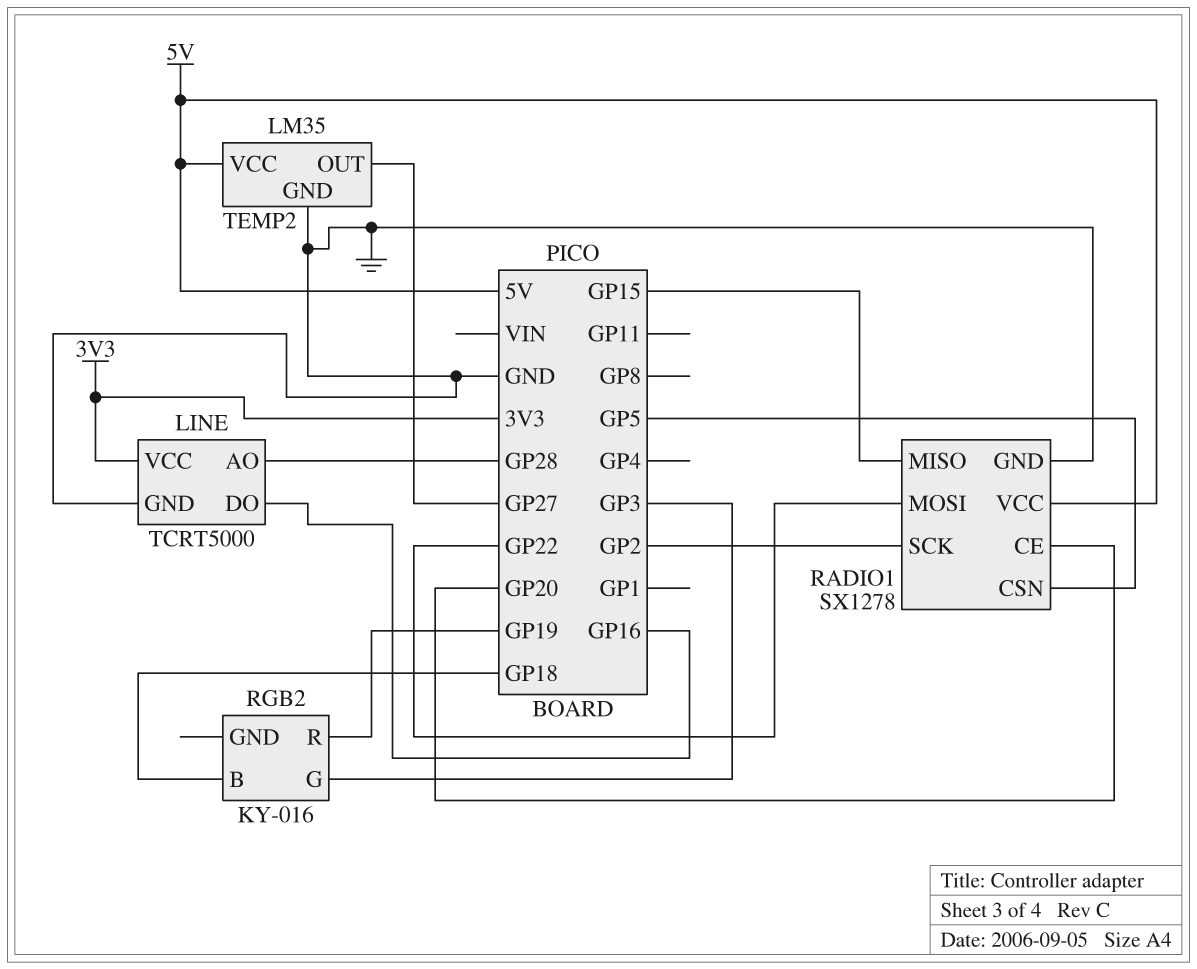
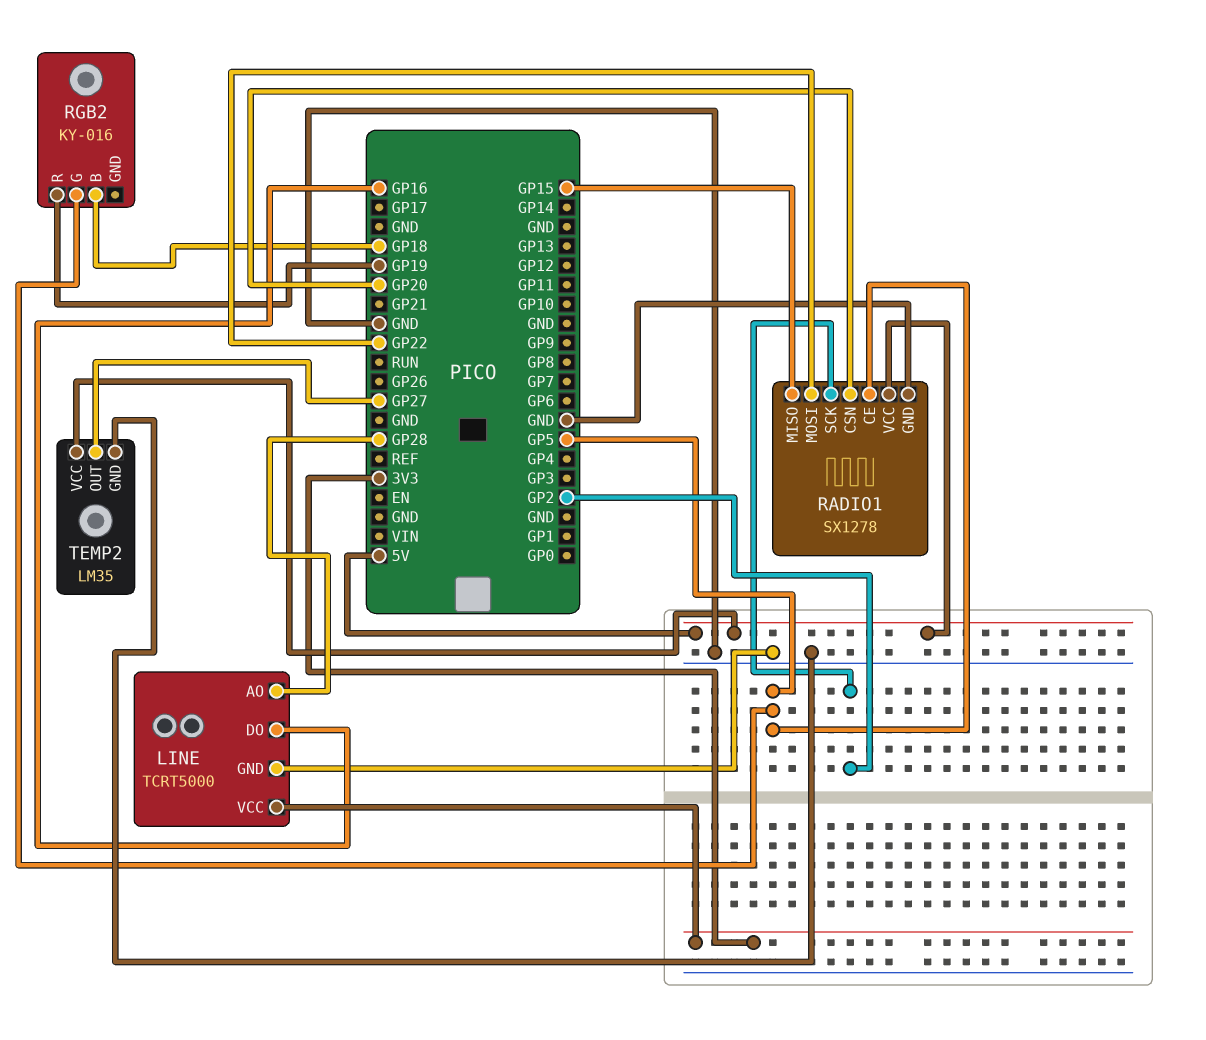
RADIO1 pin CE: GP20 -> GP5
RADIO1 pin CSN: GP5 -> GP20
RGB2 pin G: GP3 -> GP5

